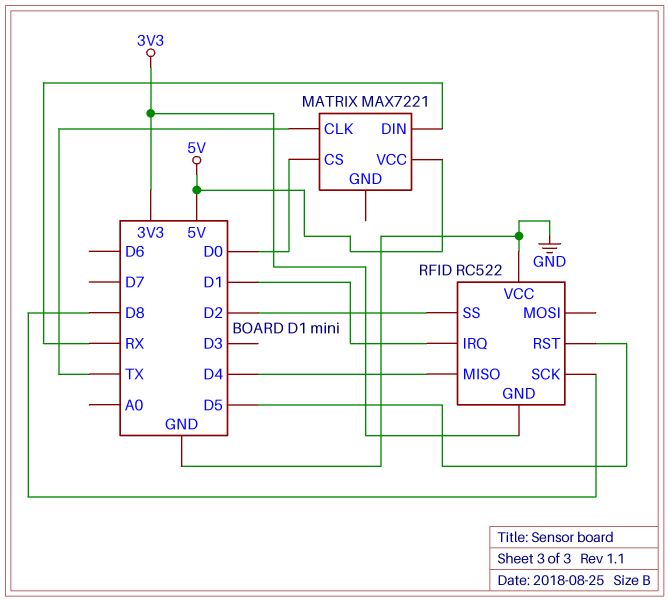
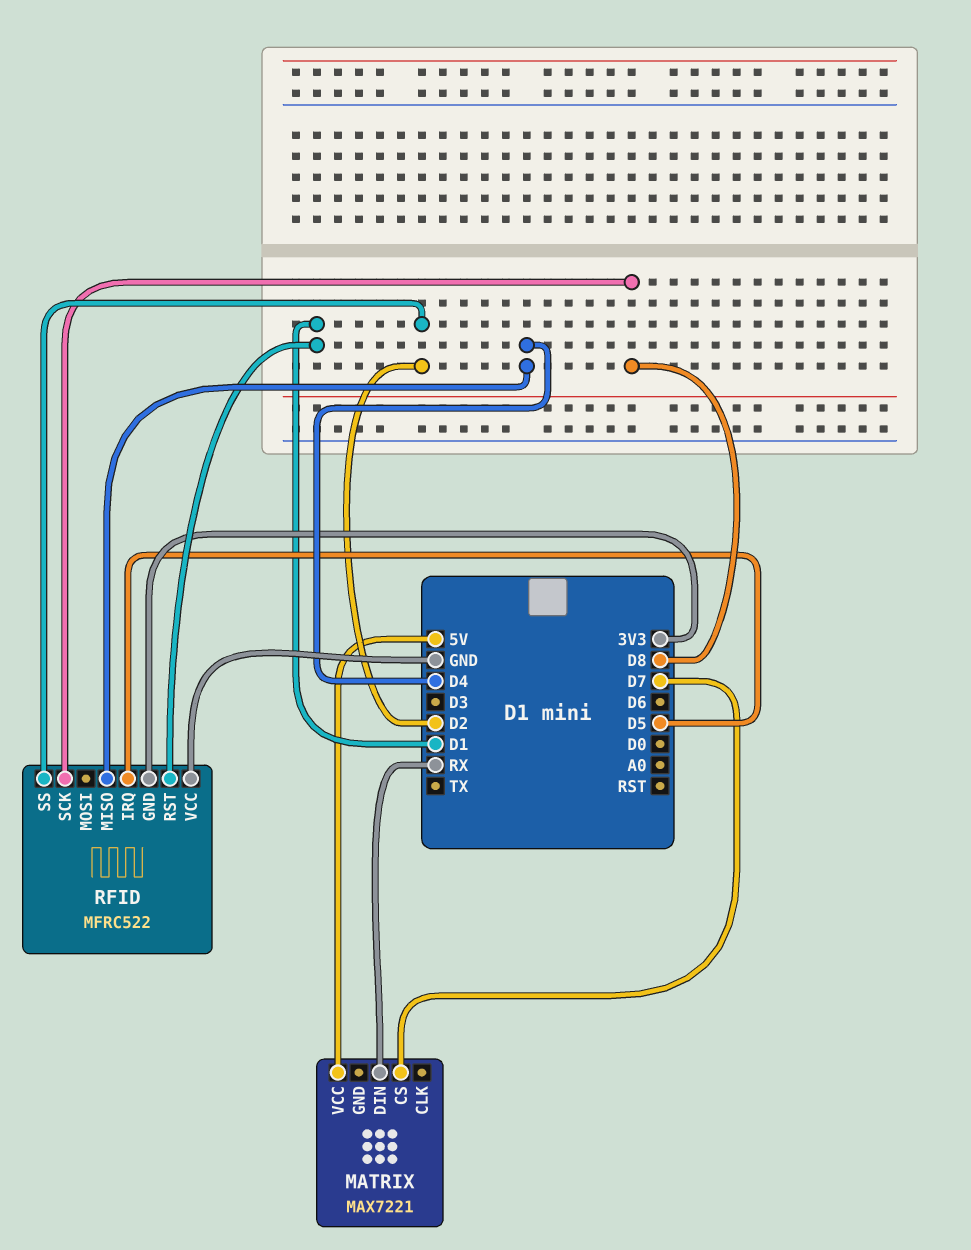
MATRIX pin CLK: TX -> none
MATRIX pin CS: D0 -> D7
RFID: RC522 -> MFRC522
RFID pin IRQ: D1 -> D5
RFID pin RST: D5 -> D1

